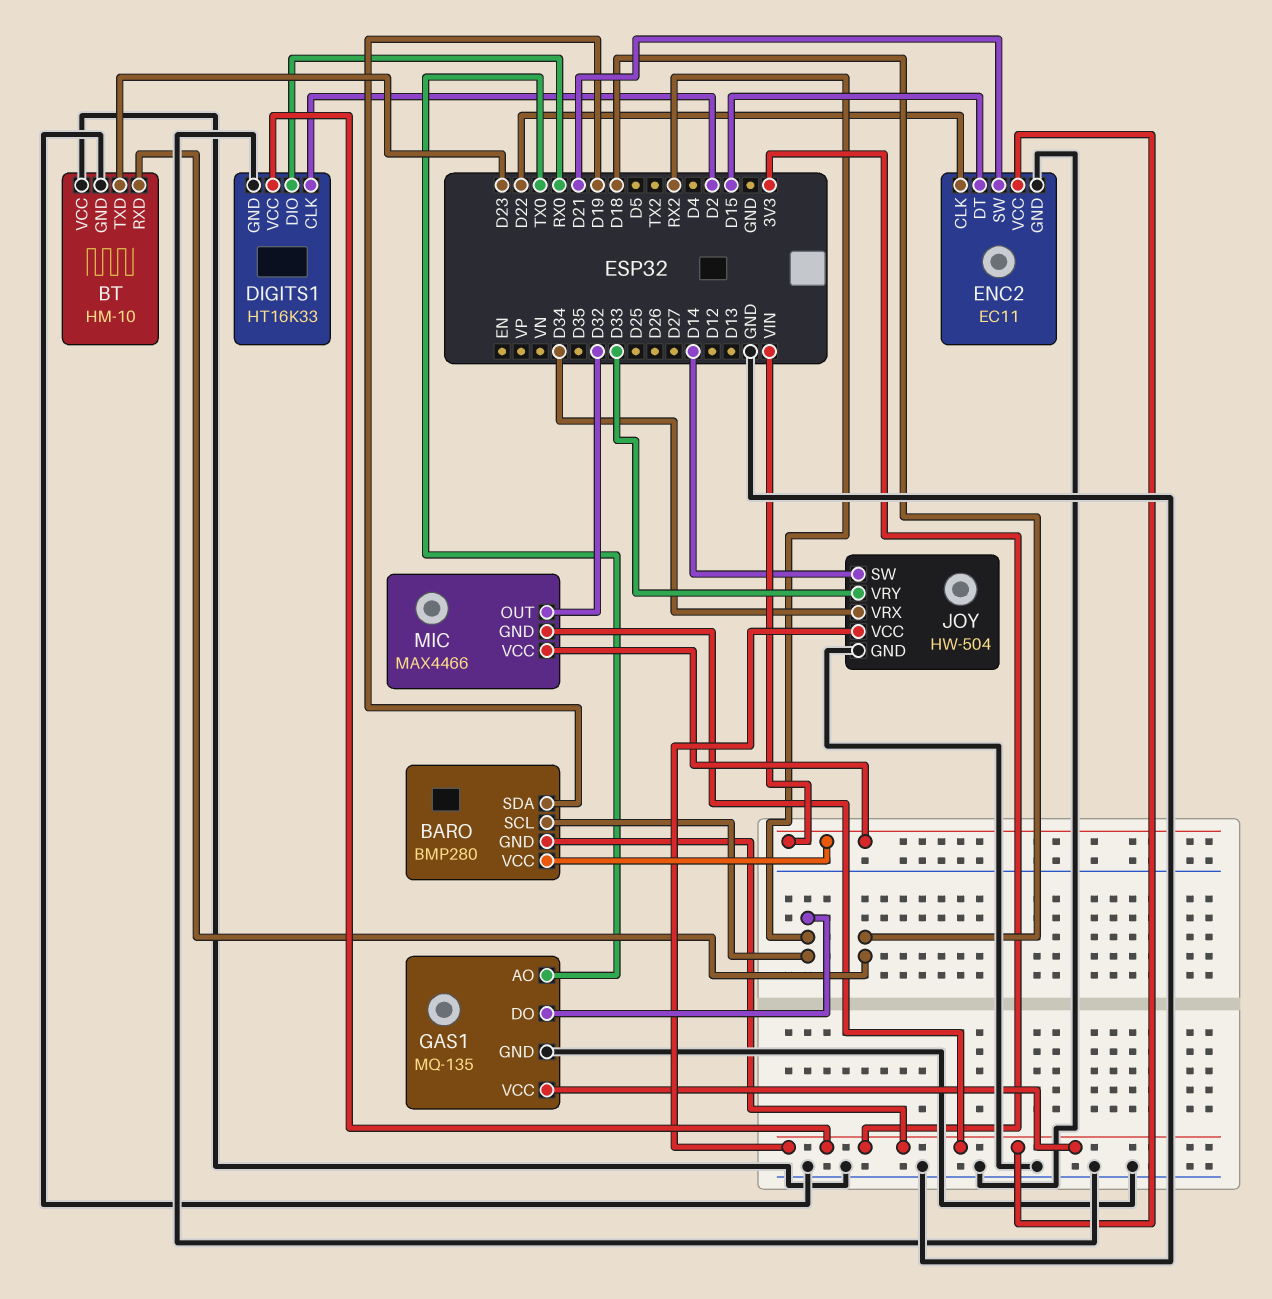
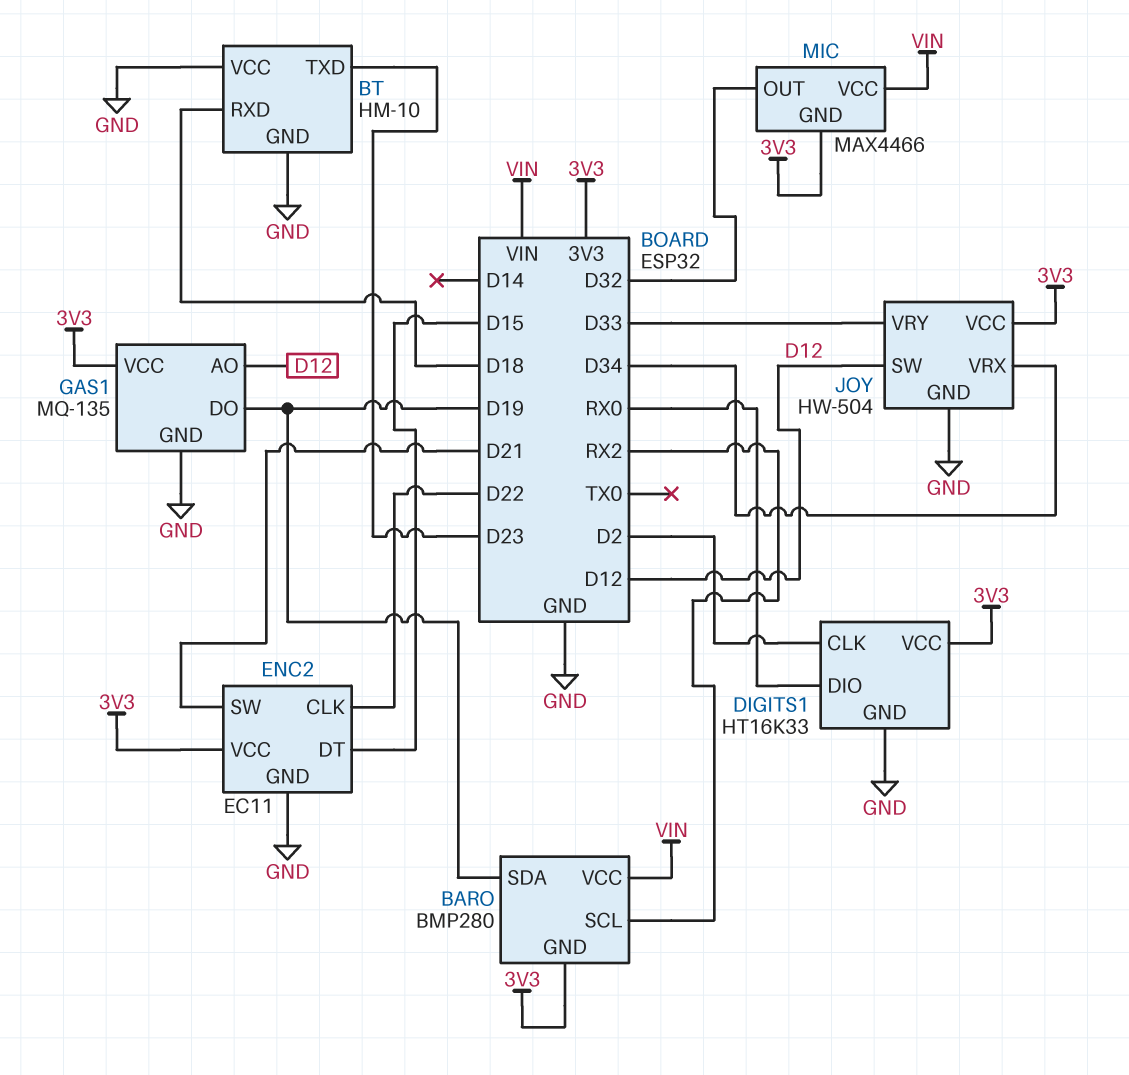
GAS1 pin AO: TX0 -> D12
GAS1 pin DO: RX2 -> D19
JOY pin SW: D14 -> D12

